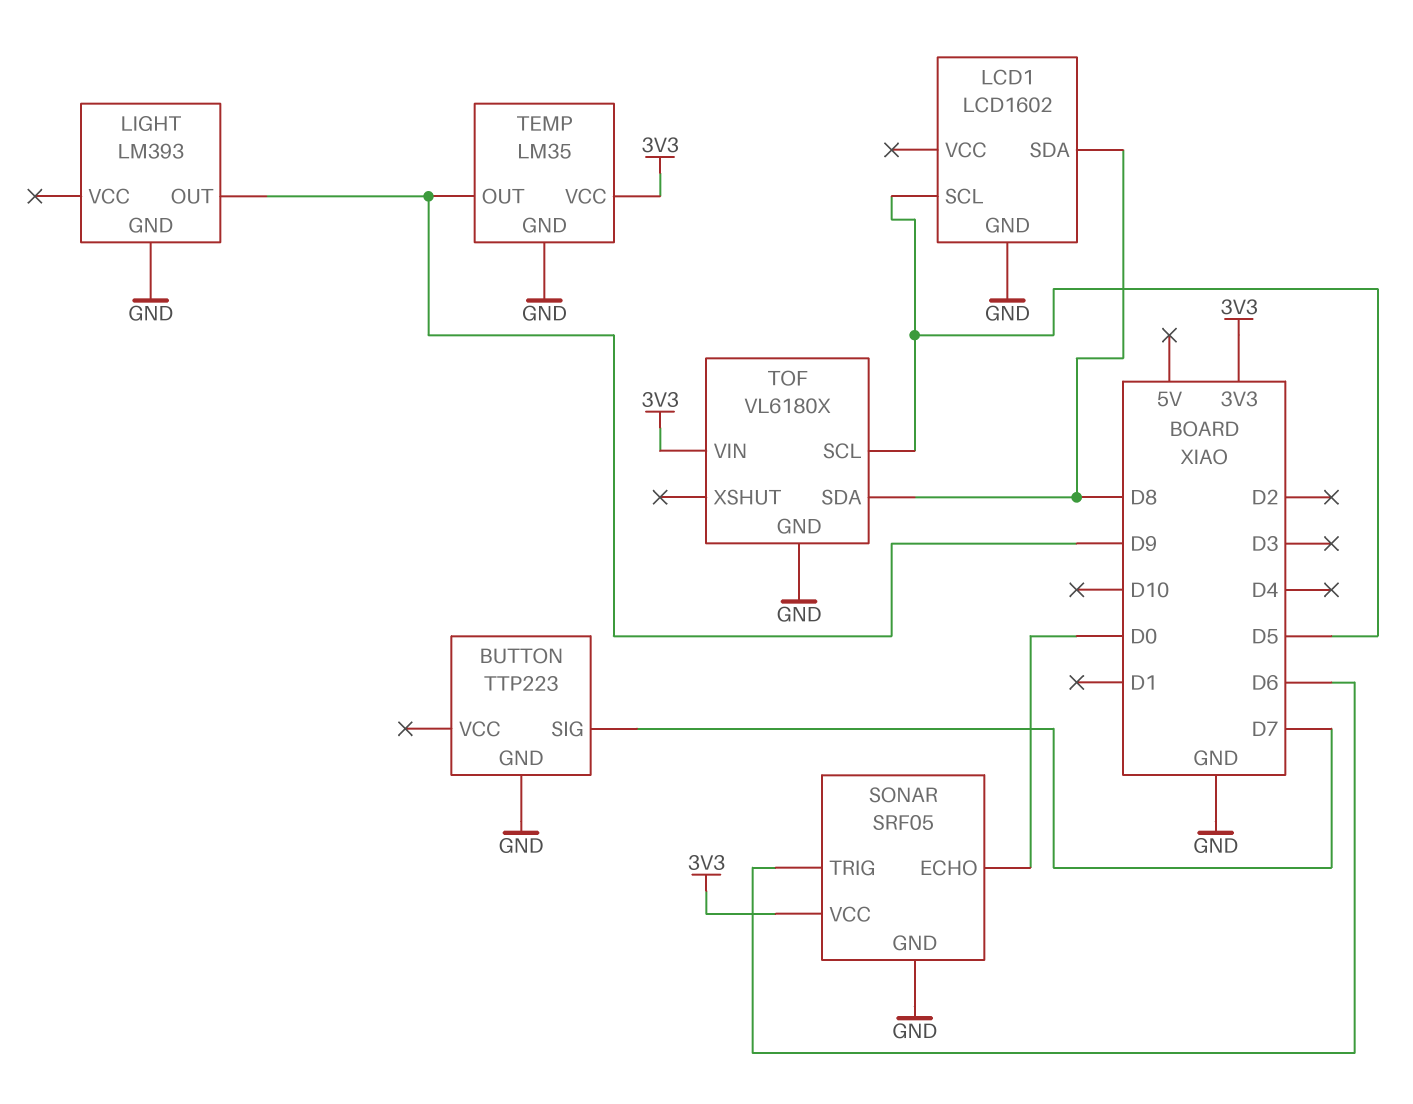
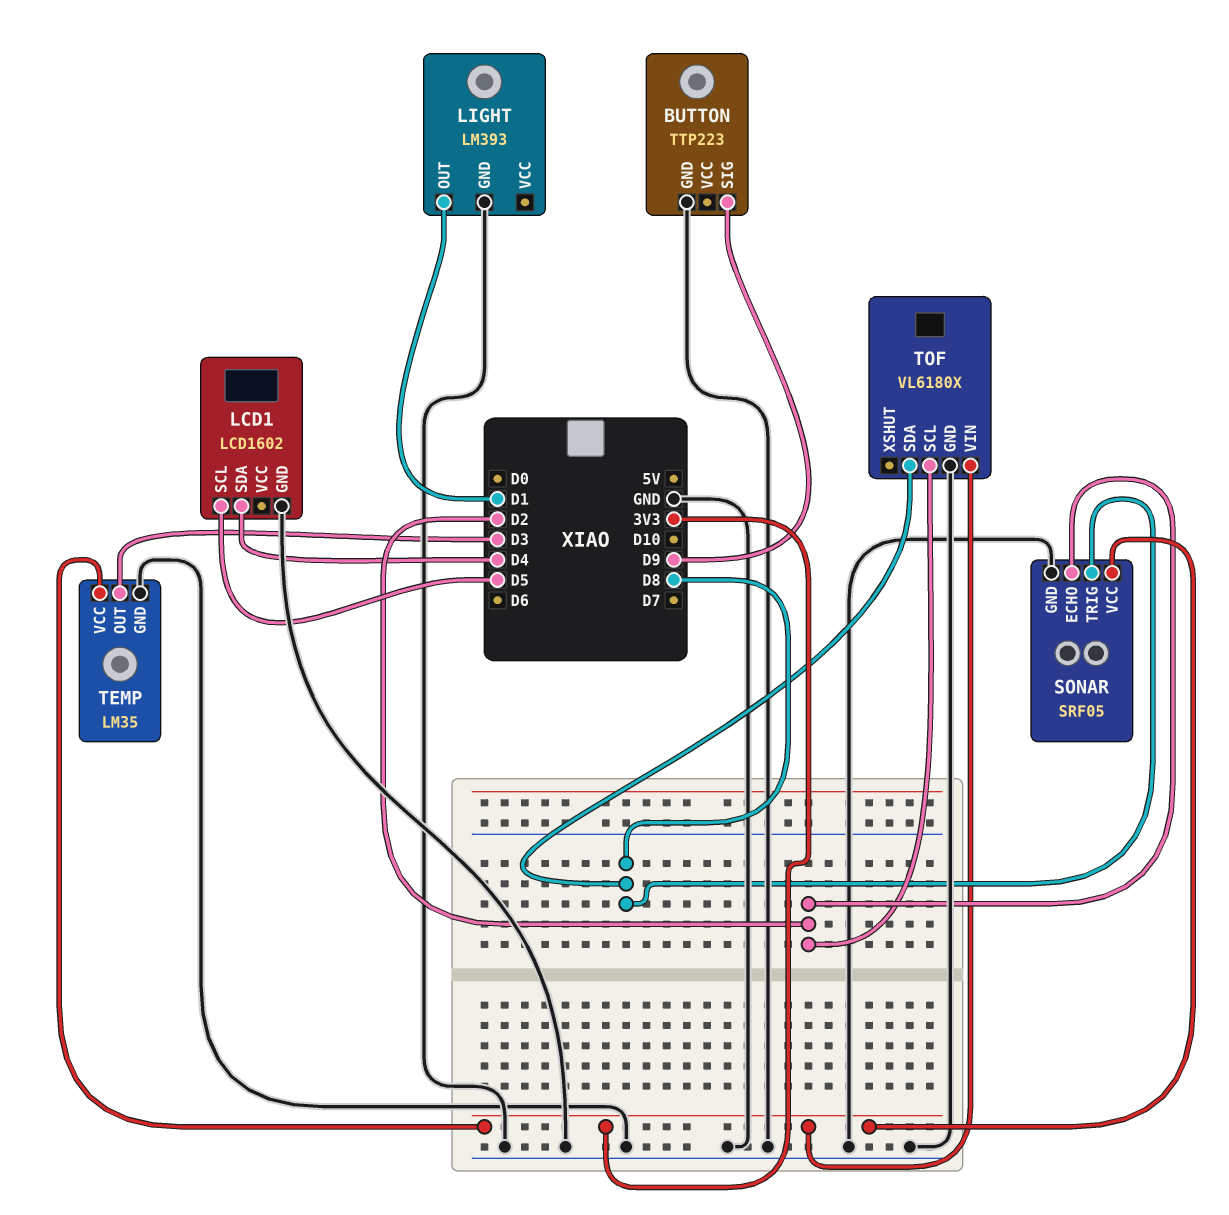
BUTTON pin SIG: D7 -> D9
LCD1 pin SDA: D8 -> D4
LIGHT pin OUT: D9 -> D1
SONAR pin ECHO: D0 -> D2
SONAR pin TRIG: D6 -> D8
TEMP pin OUT: D9 -> D3
TOF pin SCL: D5 -> D2

